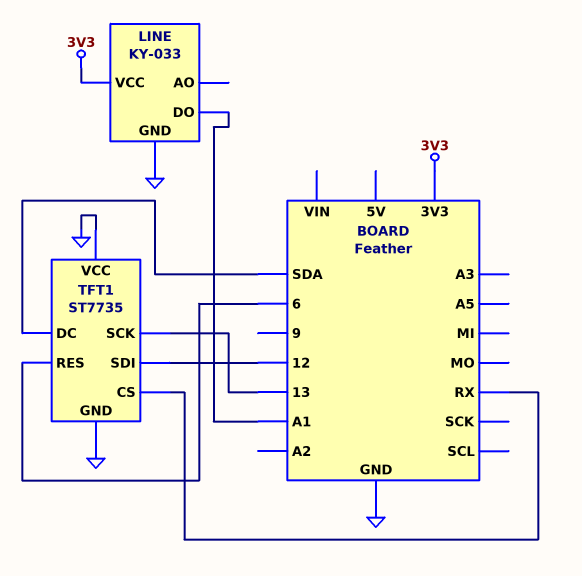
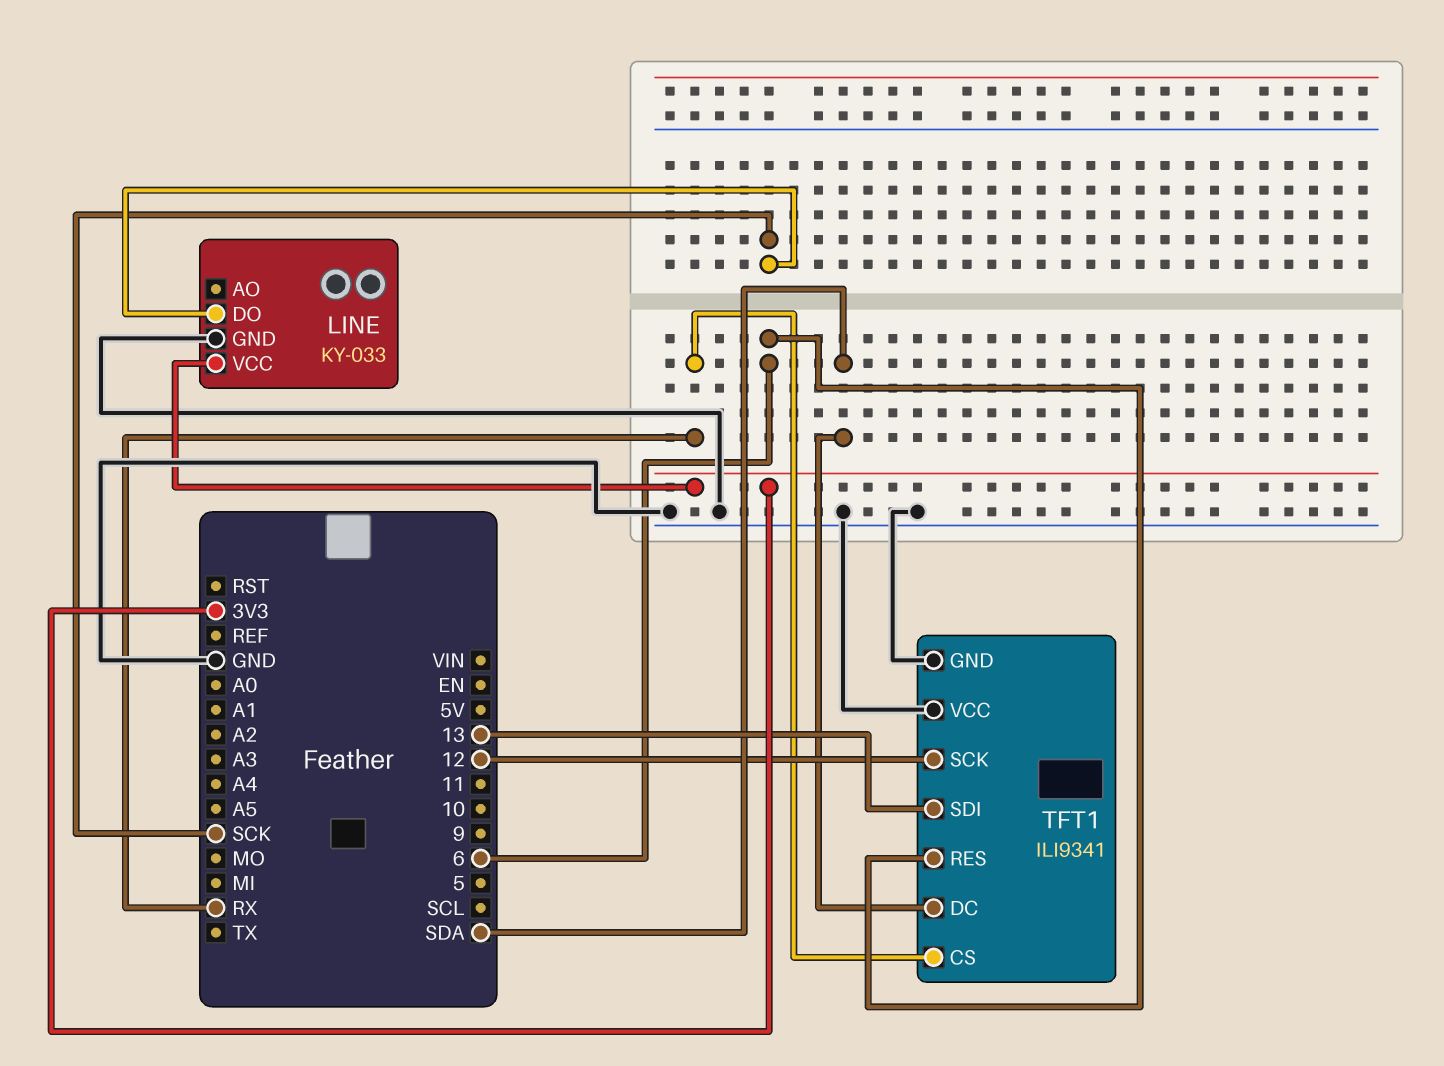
LINE pin DO: A1 -> SCK
TFT1: ST7735 -> ILI9341
TFT1 pin SCK: 13 -> 12
TFT1 pin SDI: 12 -> 13

